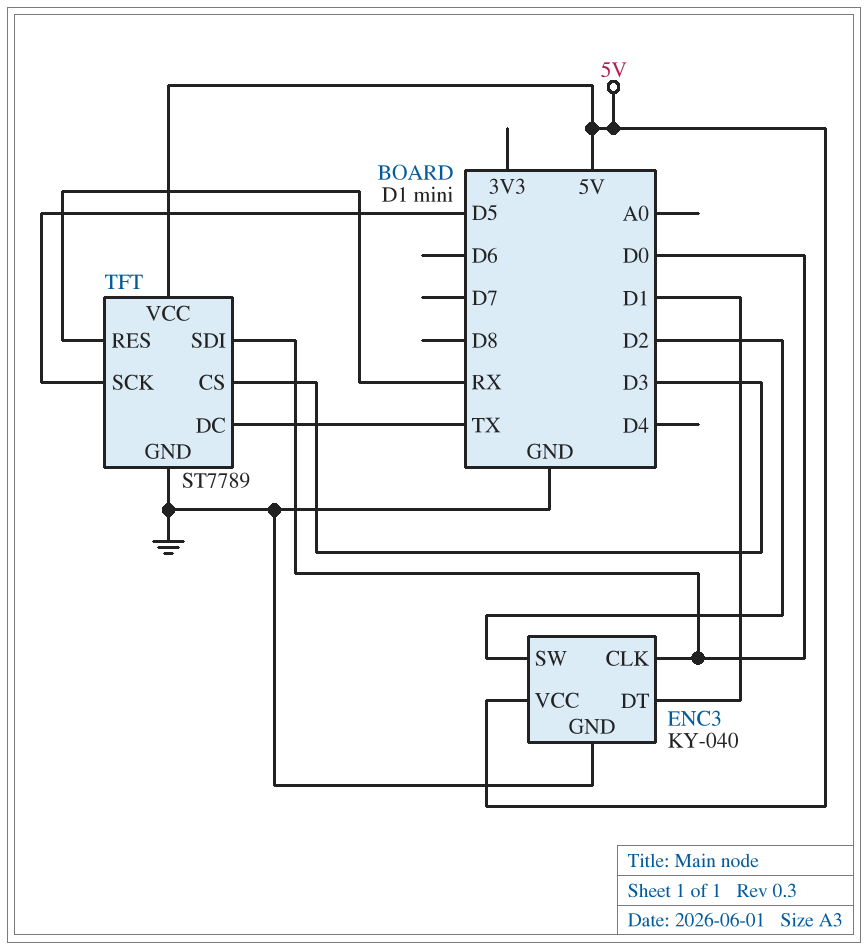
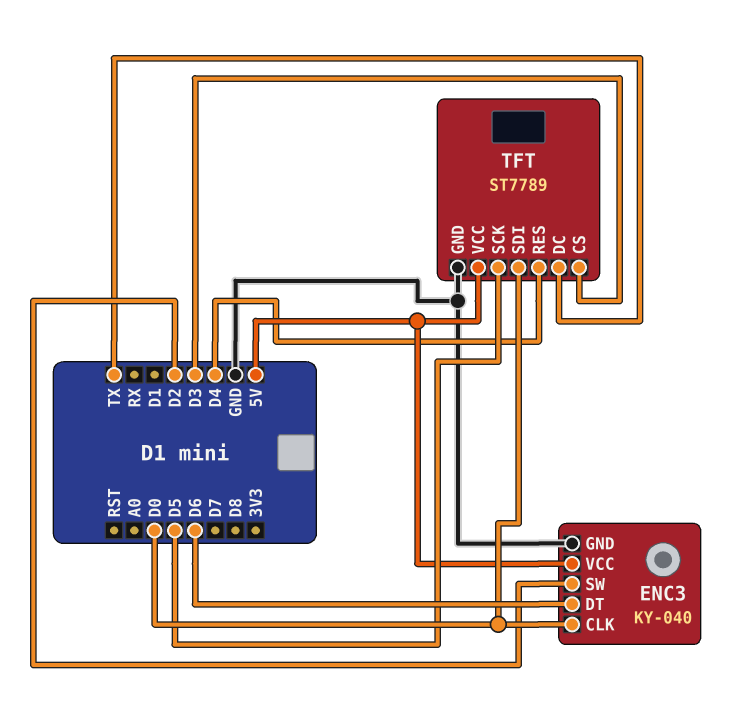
ENC3 pin DT: D1 -> D6
TFT pin RES: RX -> D4

